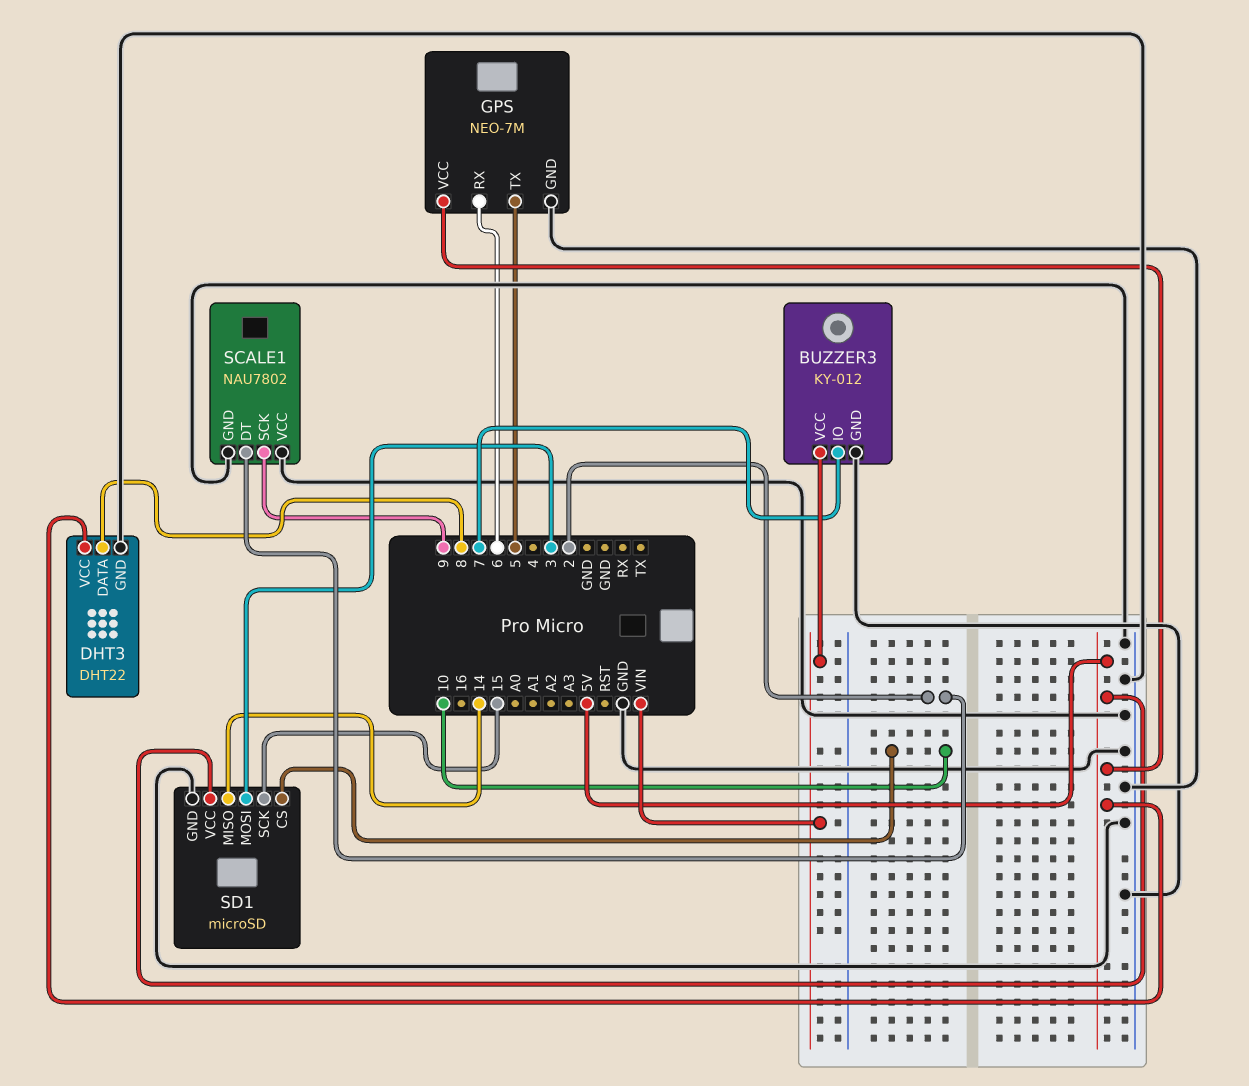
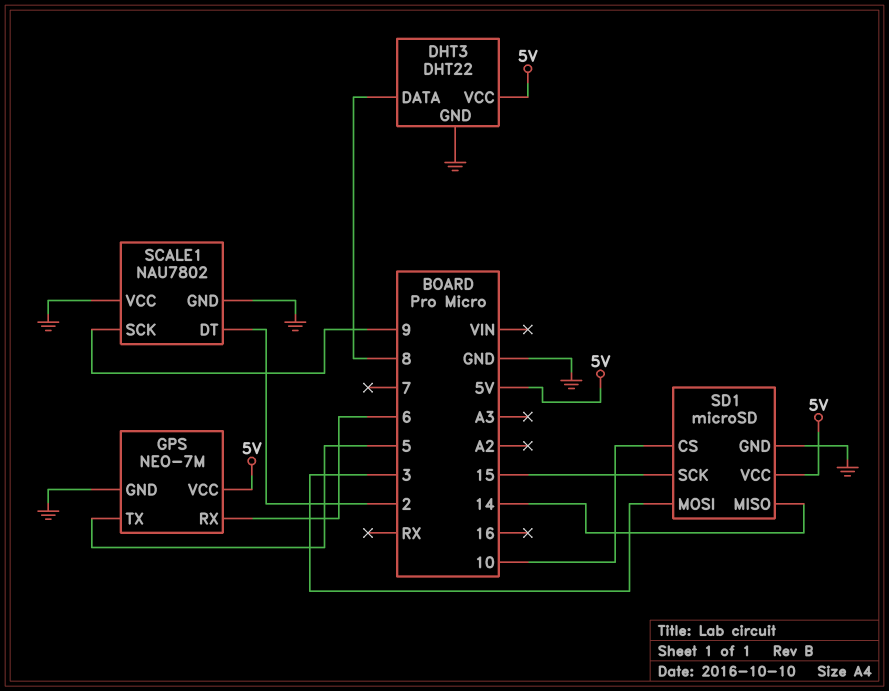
BUZZER3: KY-012 -> none
BUZZER3 pin GND: GND -> none
BUZZER3 pin IO: 7 -> none
BUZZER3 pin VCC: VIN -> none

